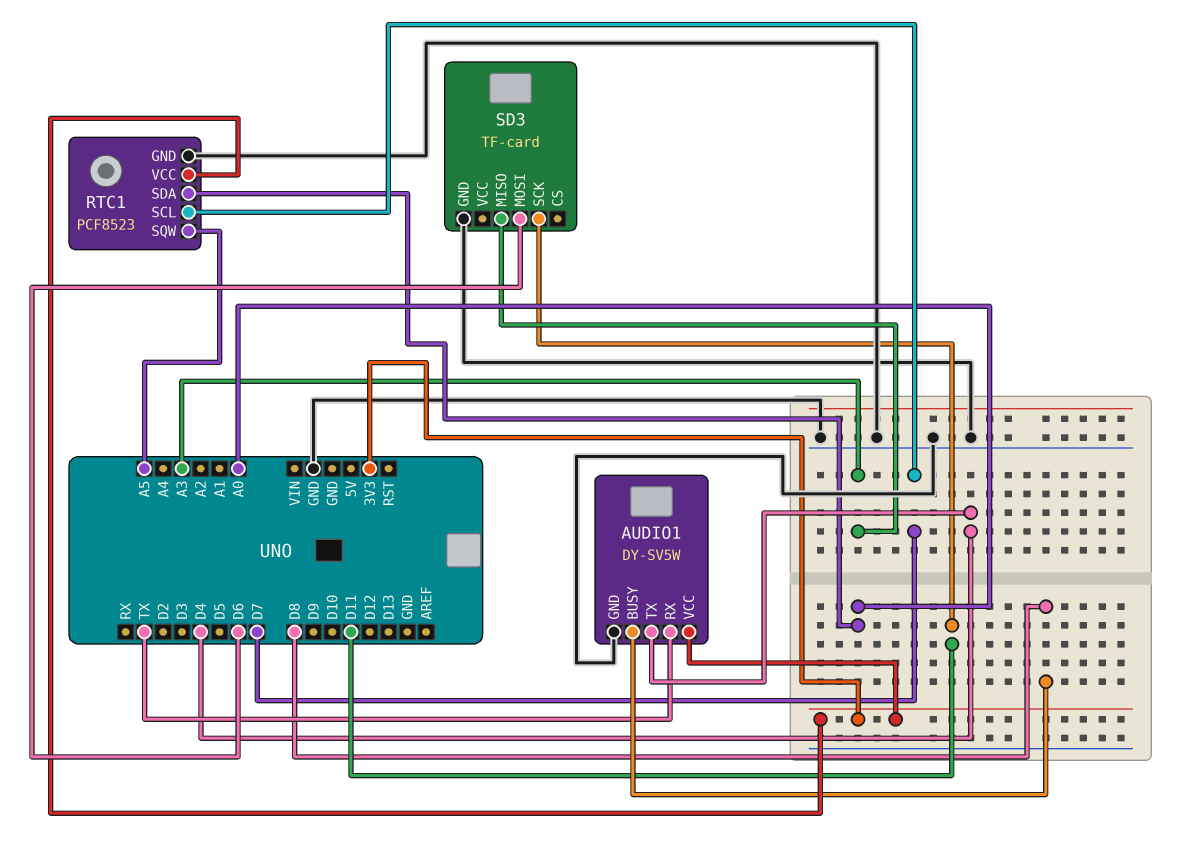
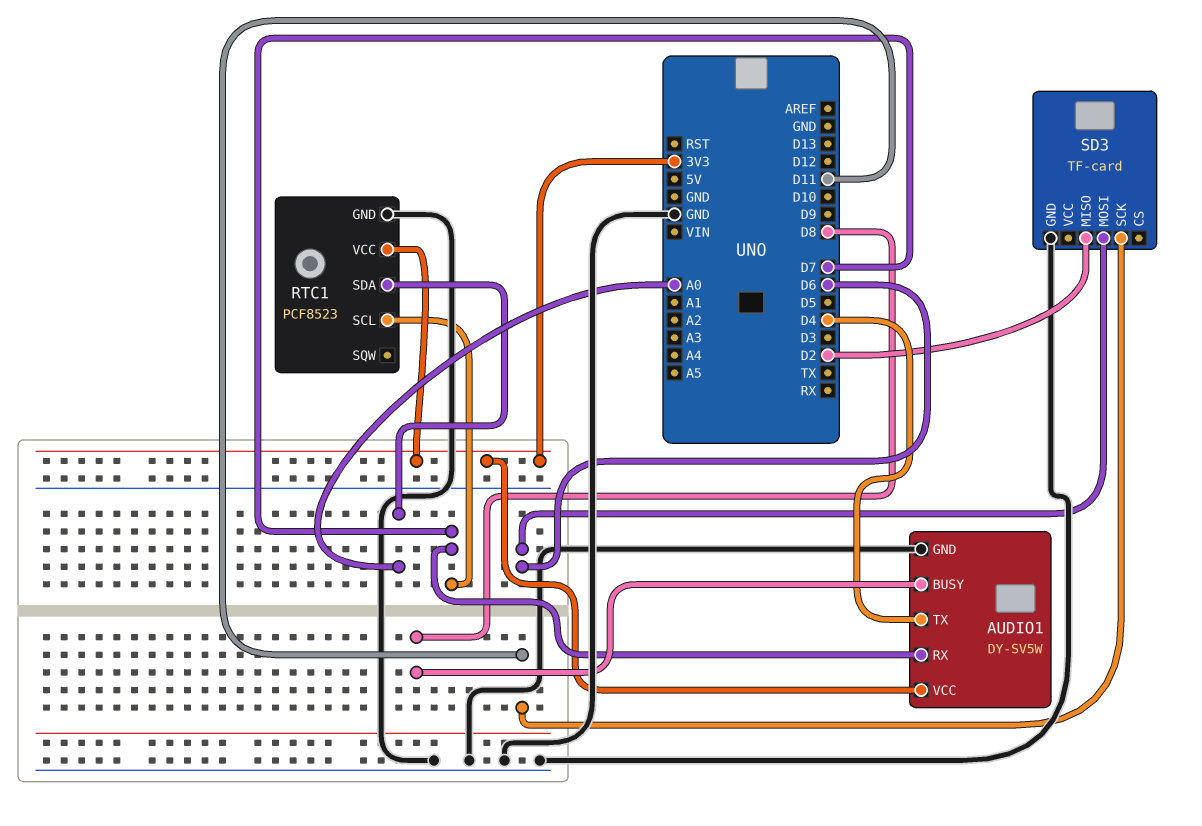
AUDIO1 pin RX: TX -> D7
RTC1 pin SQW: A5 -> none
SD3 pin MISO: A3 -> D2

